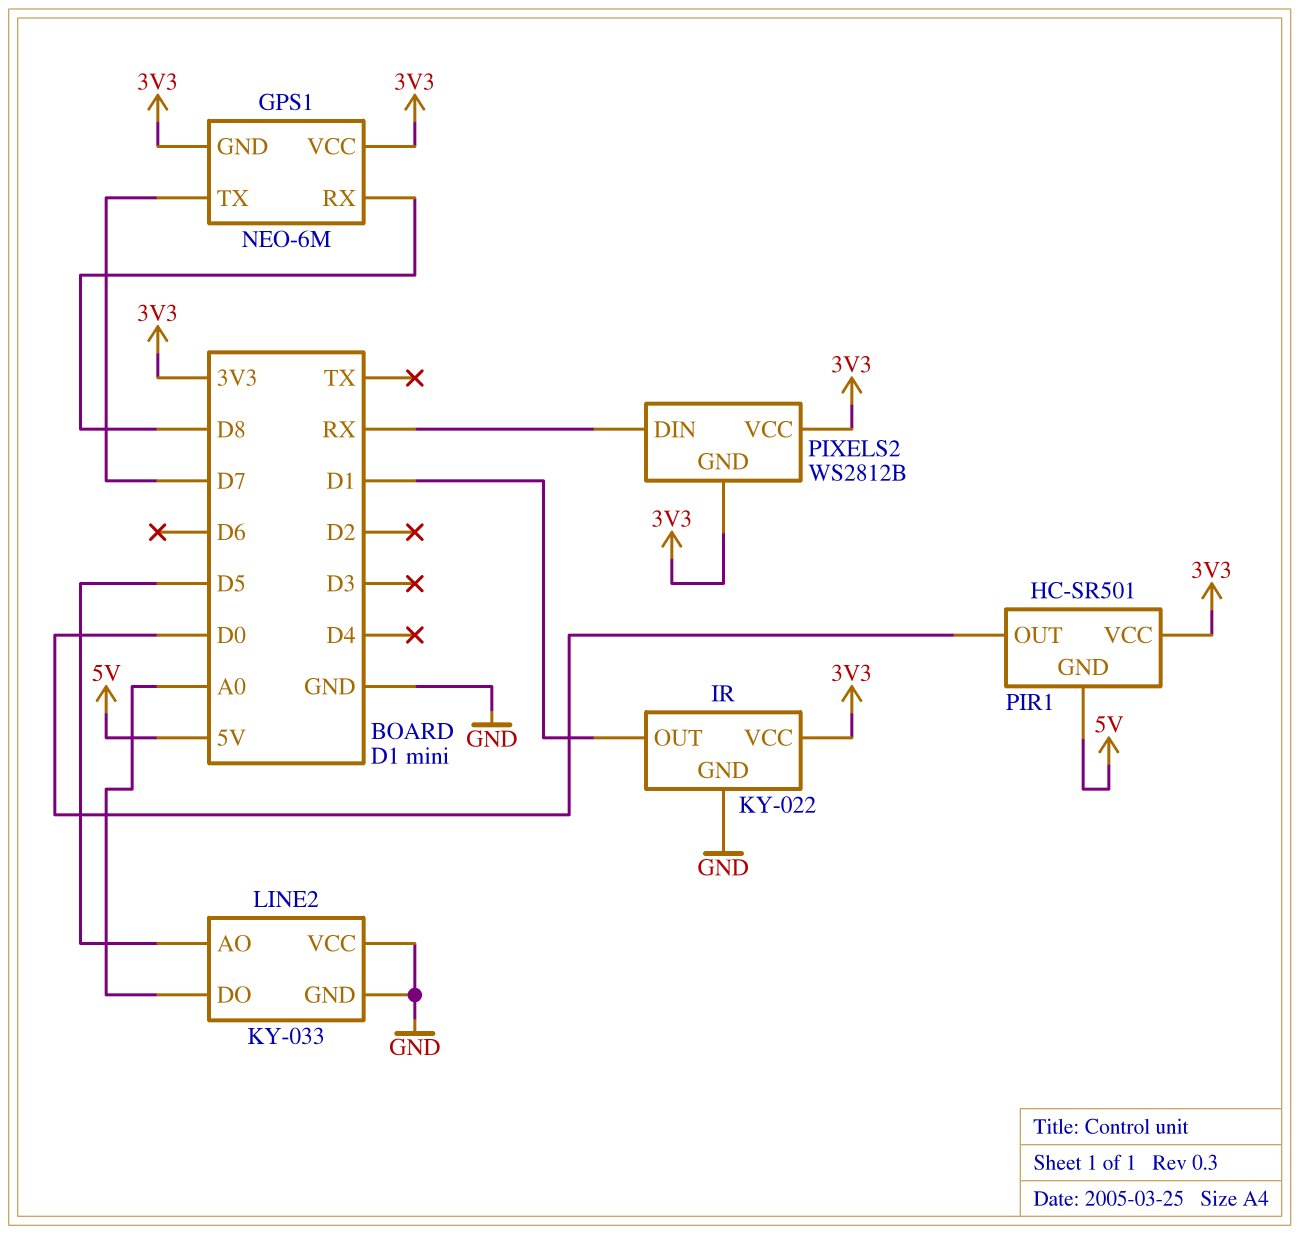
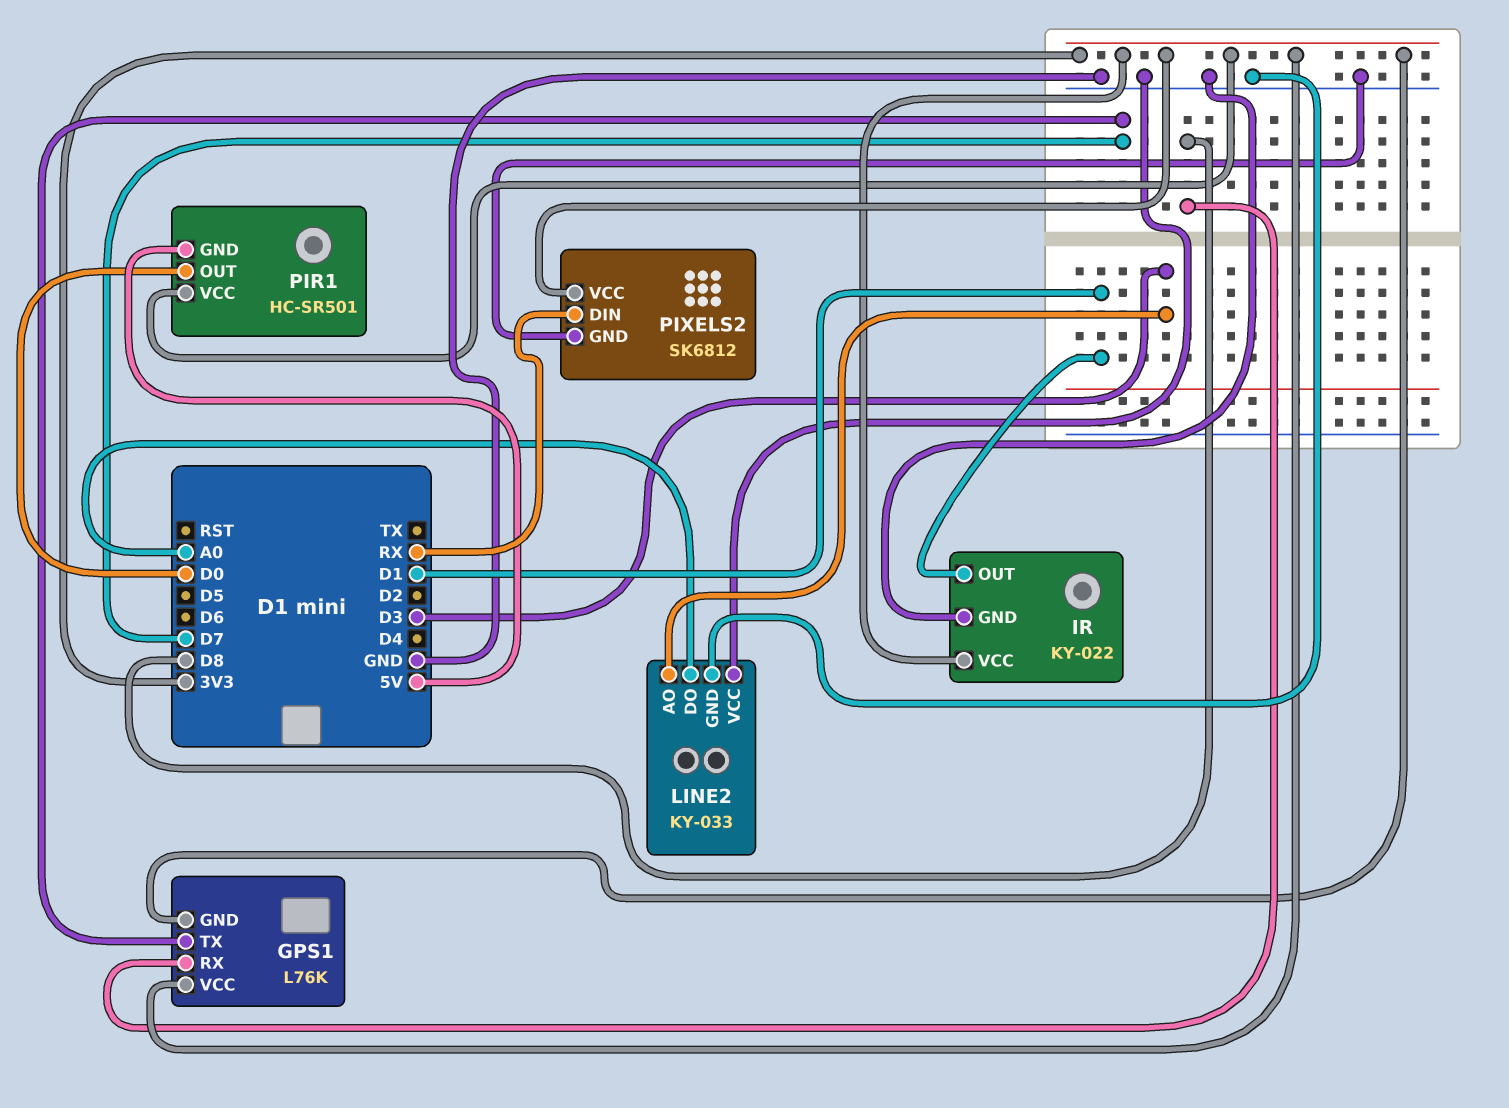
GPS1: NEO-6M -> L76K
LINE2 pin AO: D5 -> D3
PIXELS2: WS2812B -> SK6812
PIXELS2 pin GND: 3V3 -> GND

